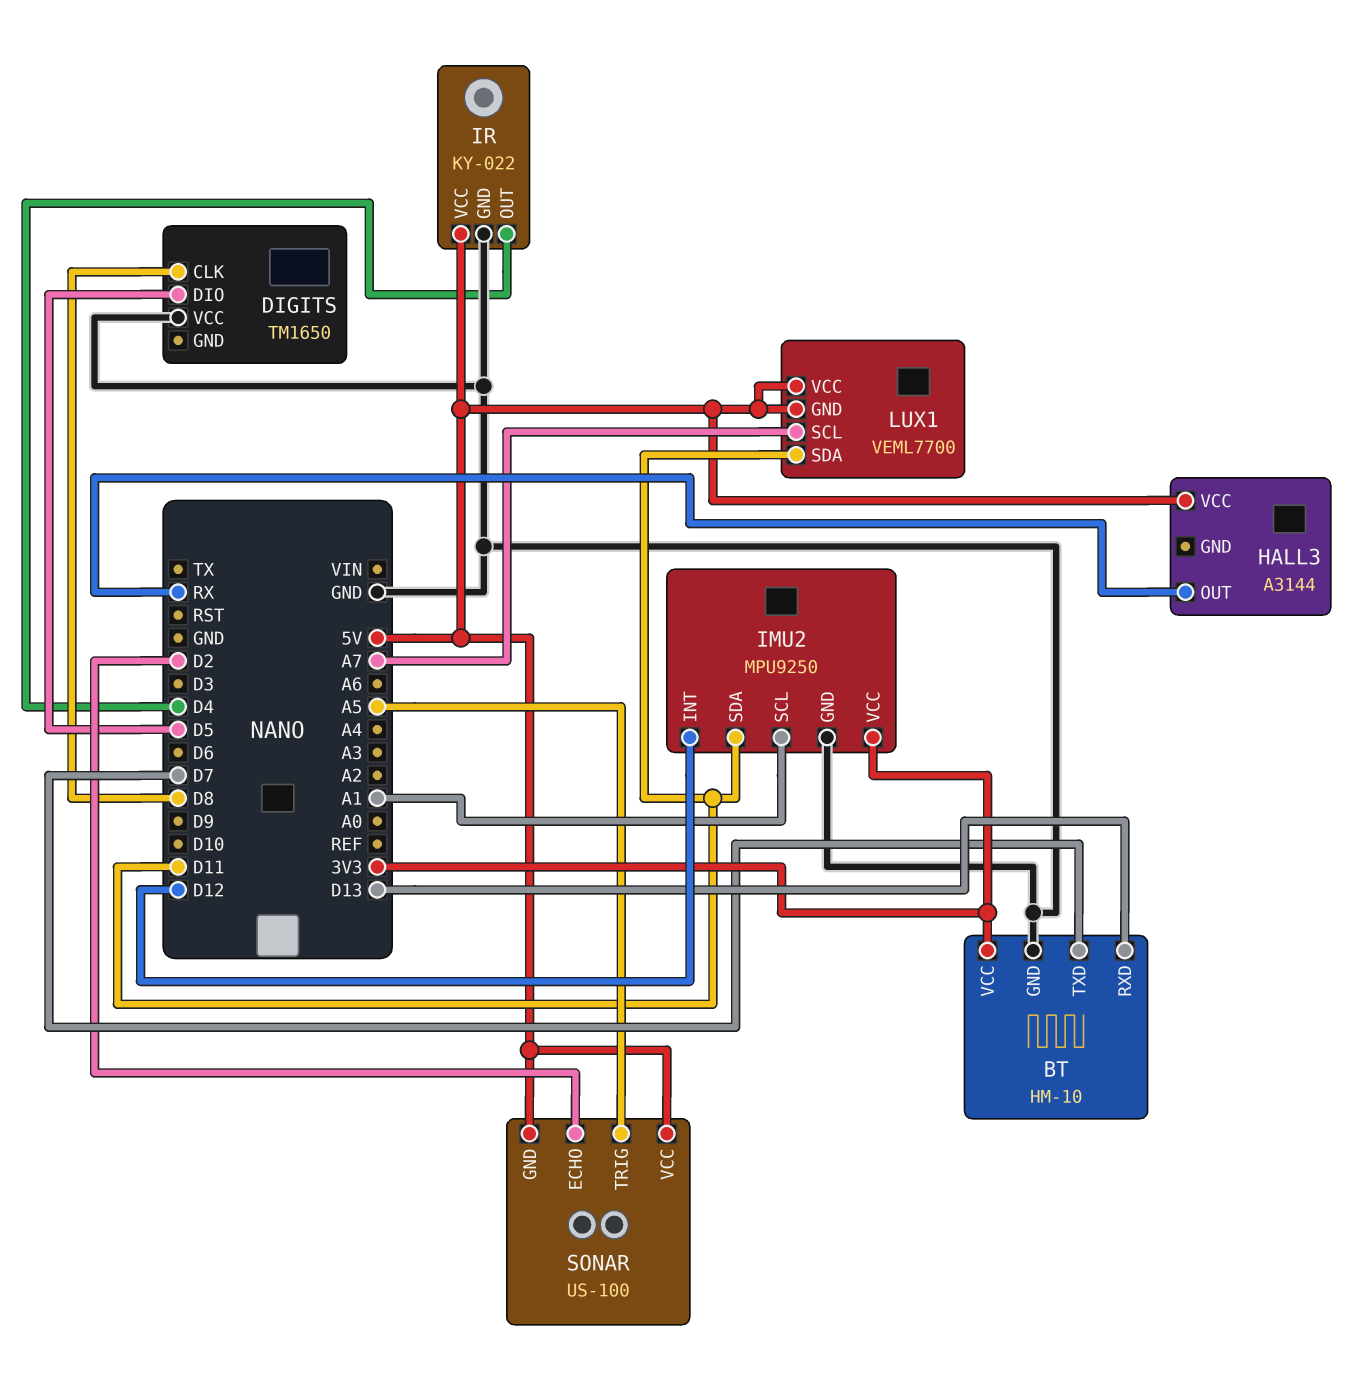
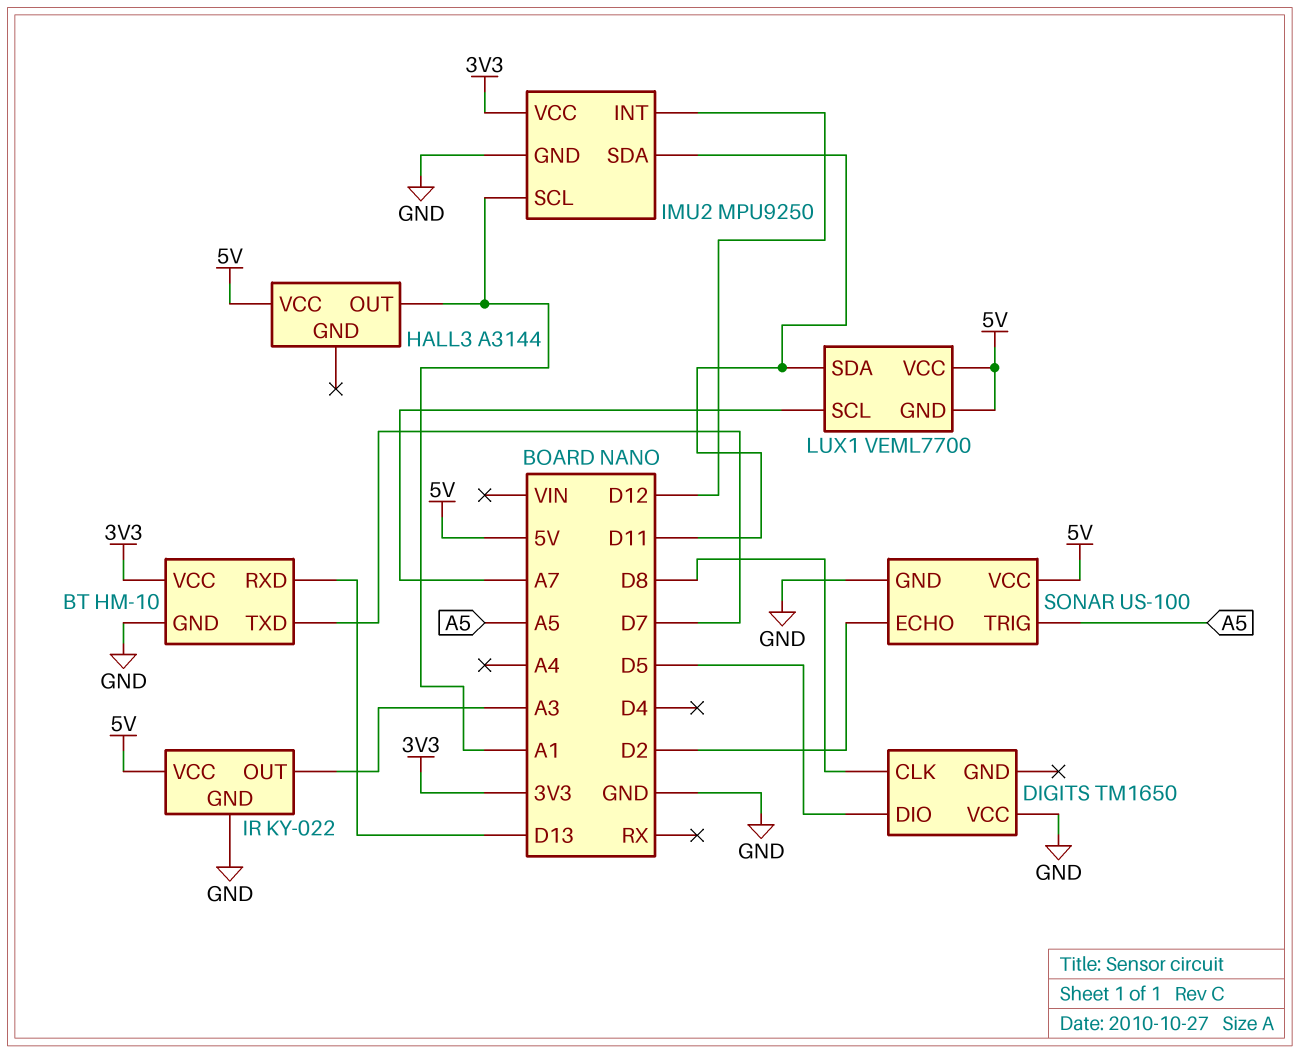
HALL3 pin OUT: RX -> A1
IR pin OUT: D4 -> A3
SONAR pin GND: 5V -> GND

